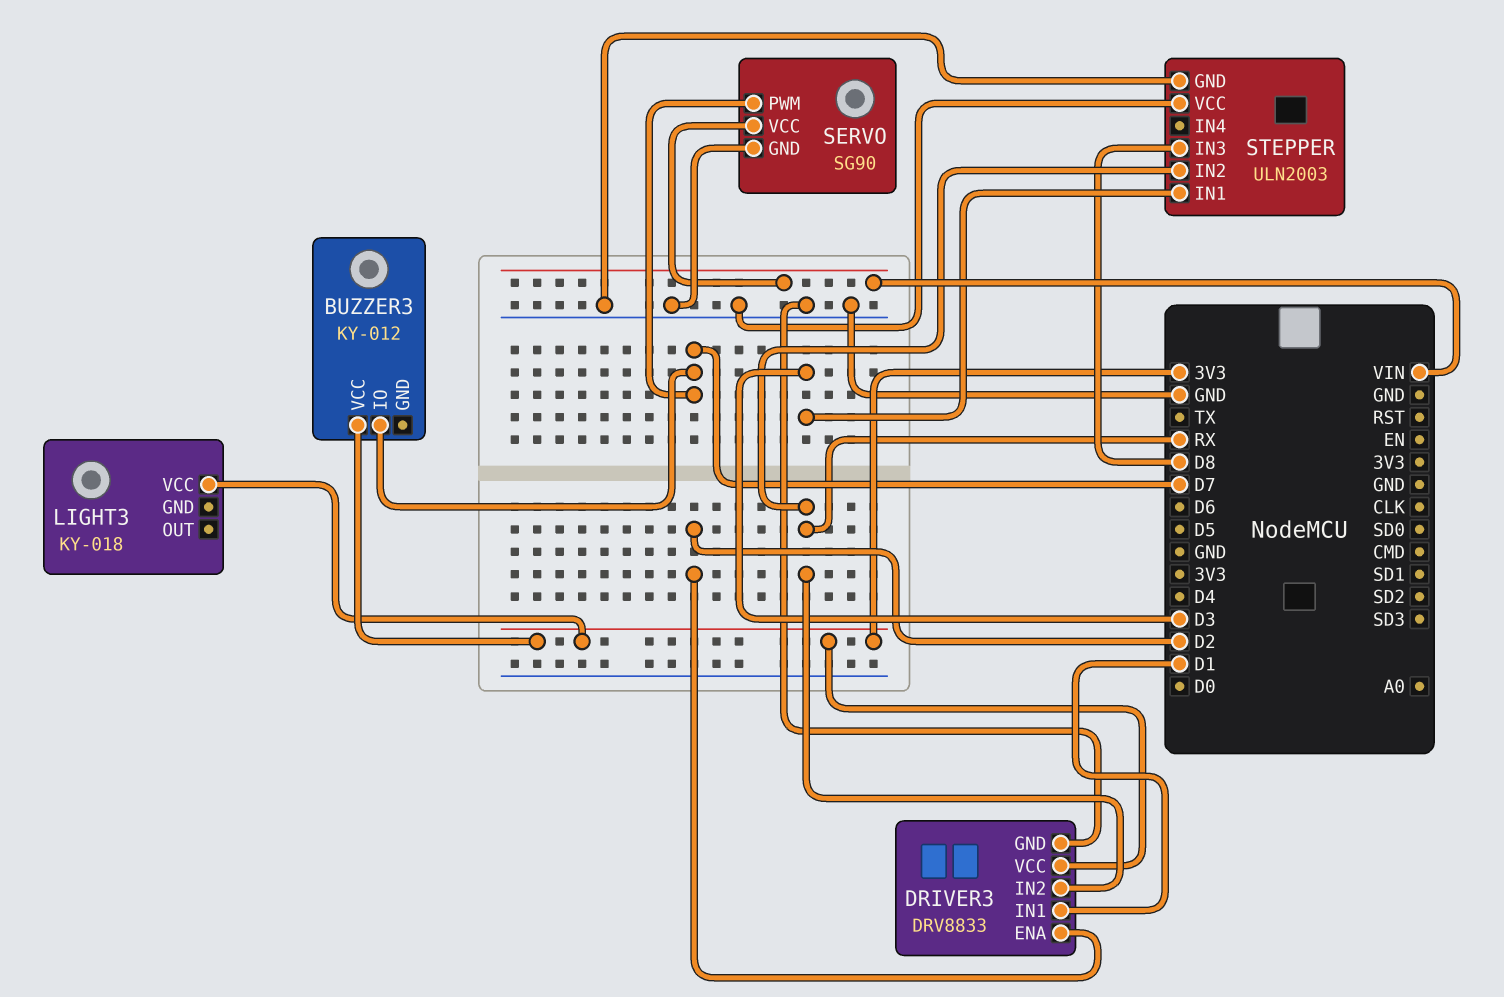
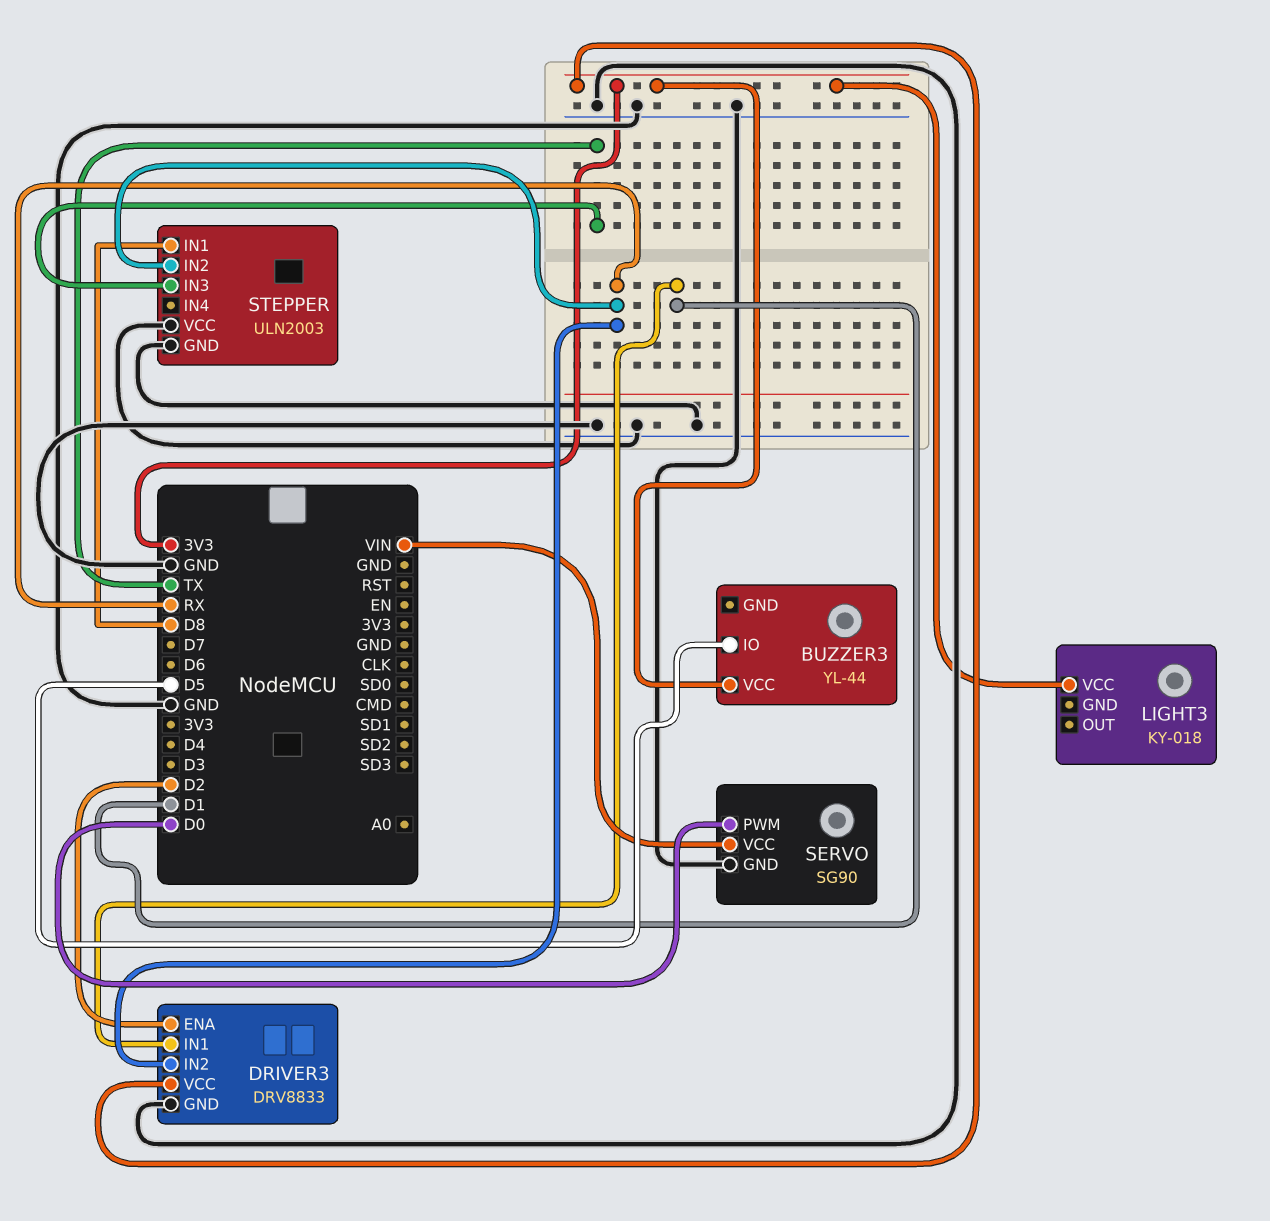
BUZZER3: KY-012 -> YL-44
BUZZER3 pin IO: D7 -> D5
SERVO pin PWM: D7 -> D0
STEPPER pin IN1: D3 -> D8
STEPPER pin IN3: D8 -> TX

